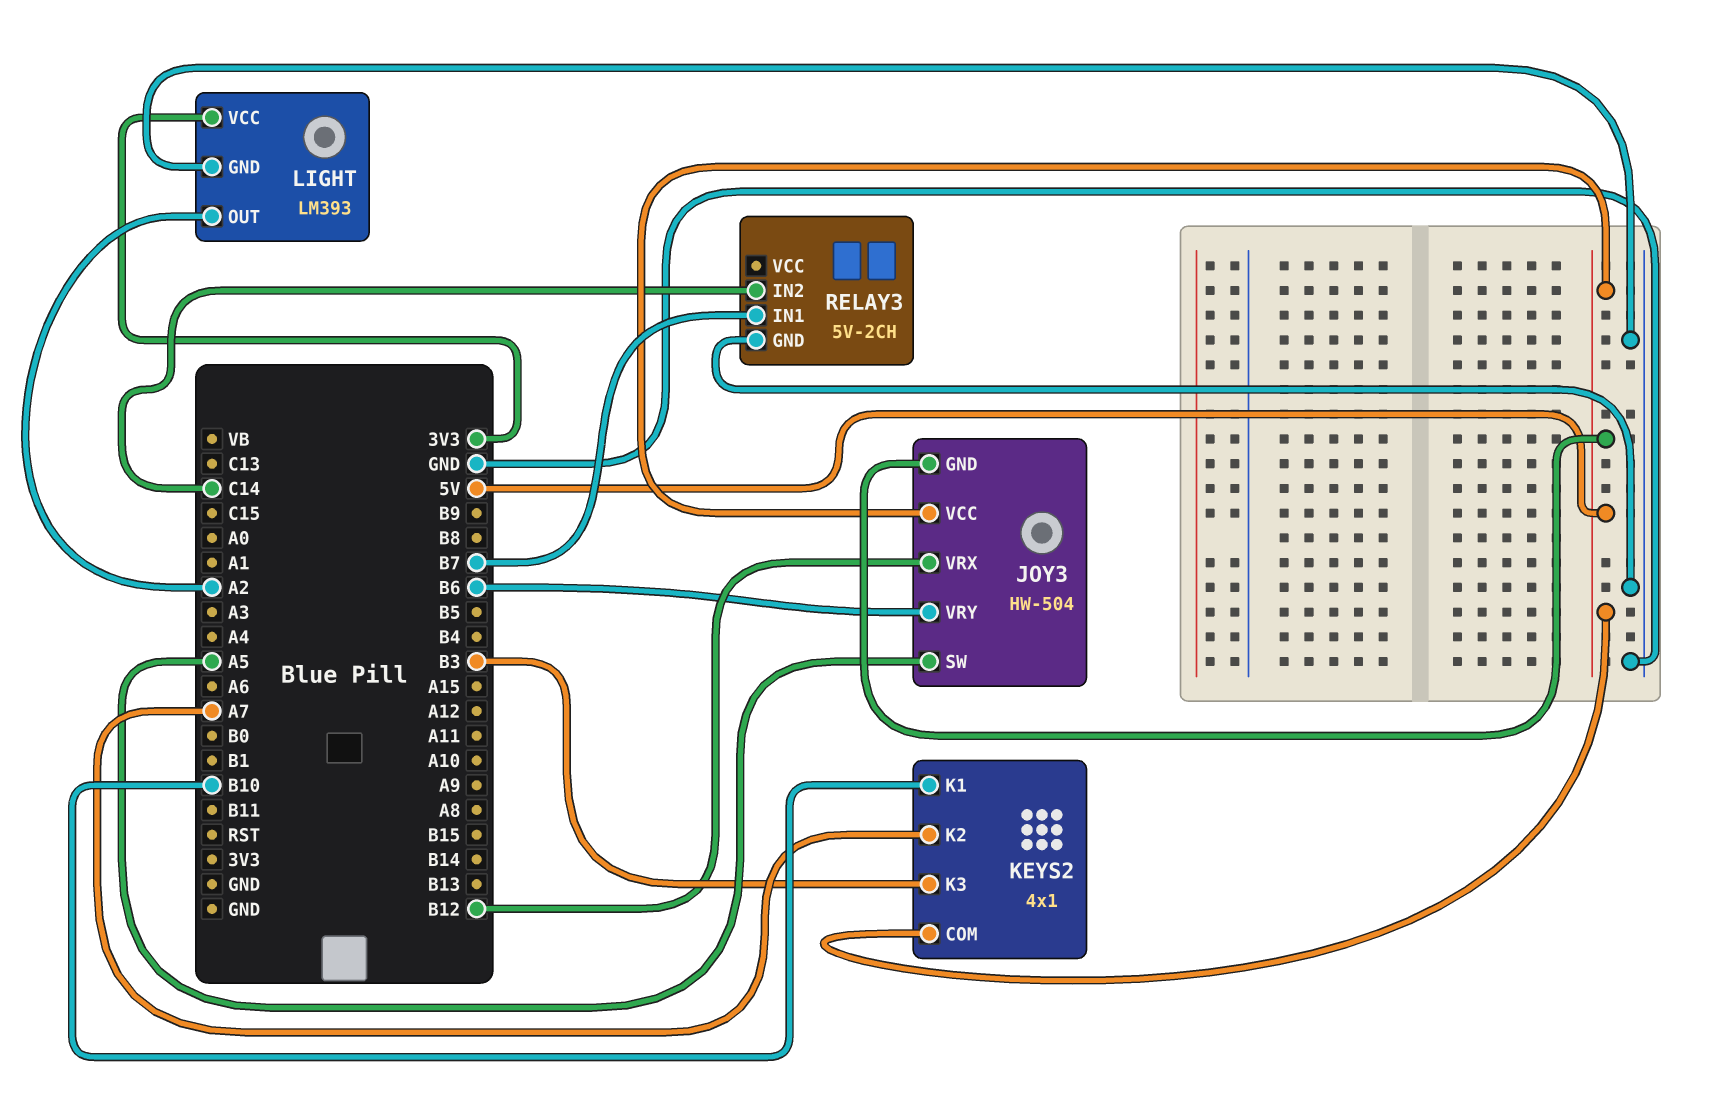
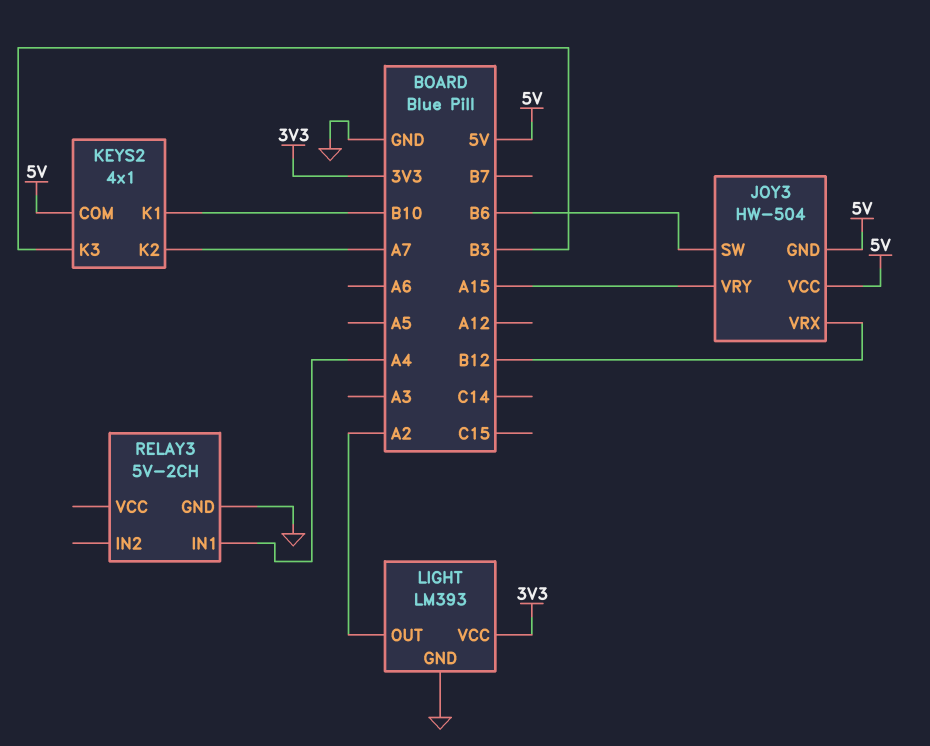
JOY3 pin SW: A5 -> B6
JOY3 pin VRY: B6 -> A15
RELAY3 pin IN1: B7 -> A4
RELAY3 pin IN2: C14 -> none

